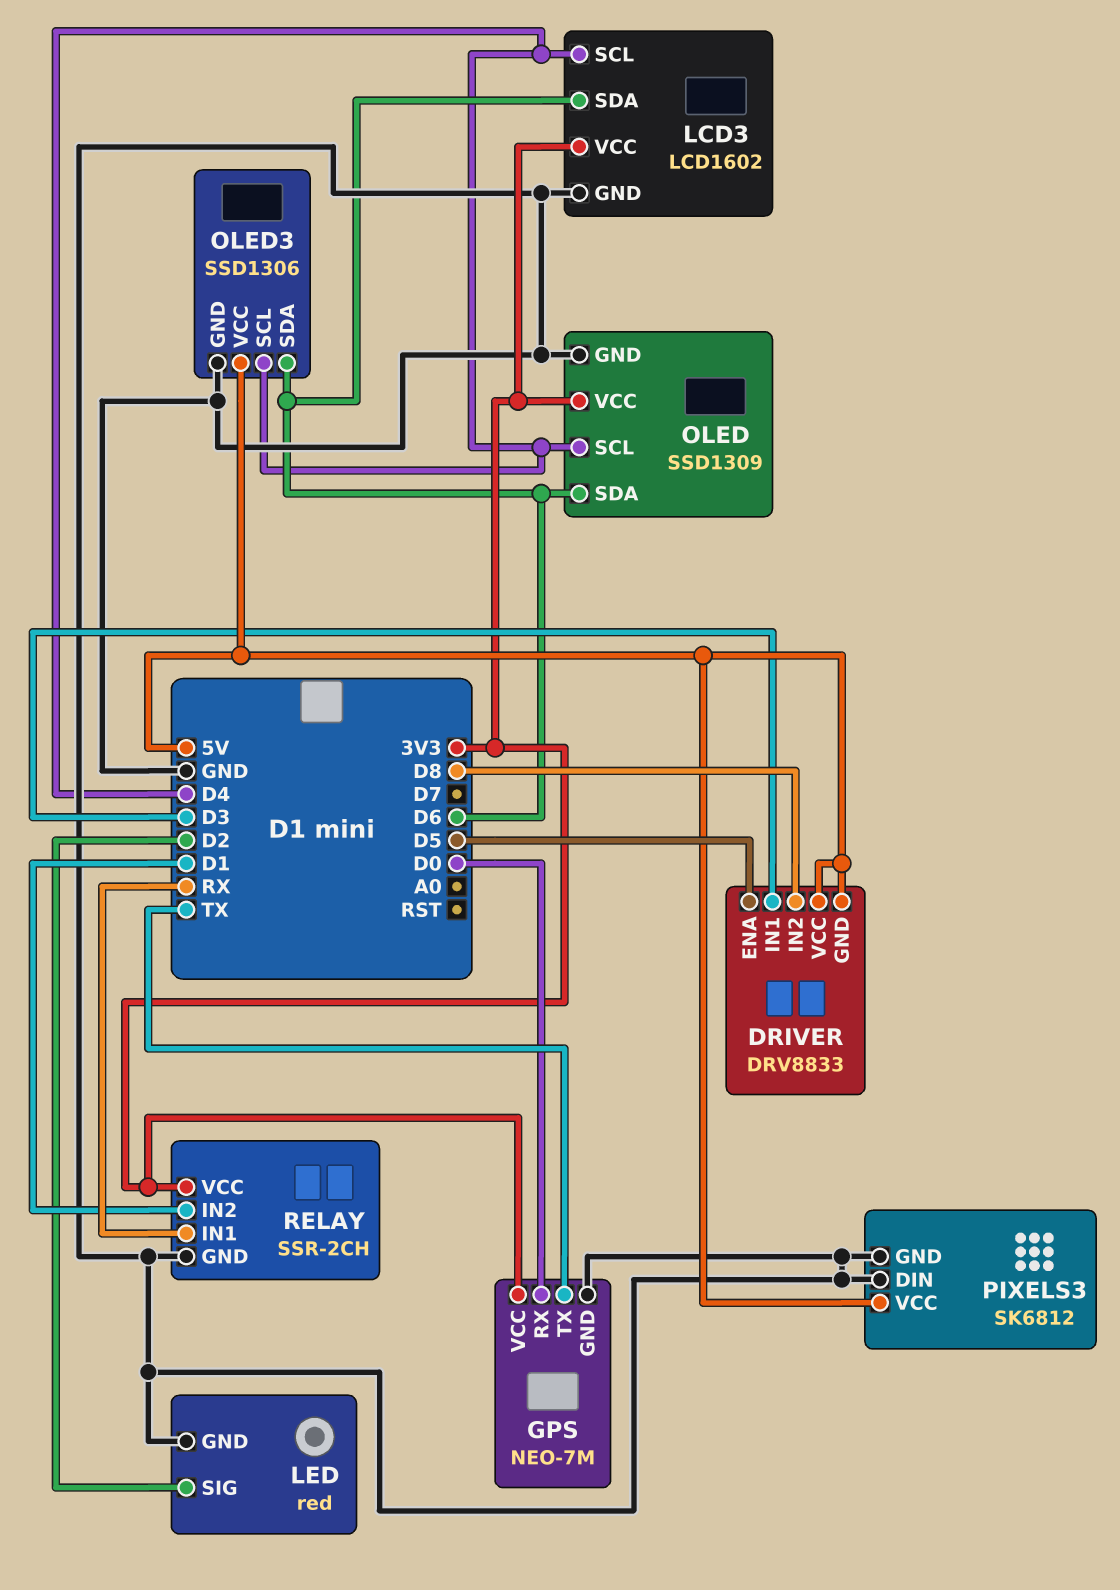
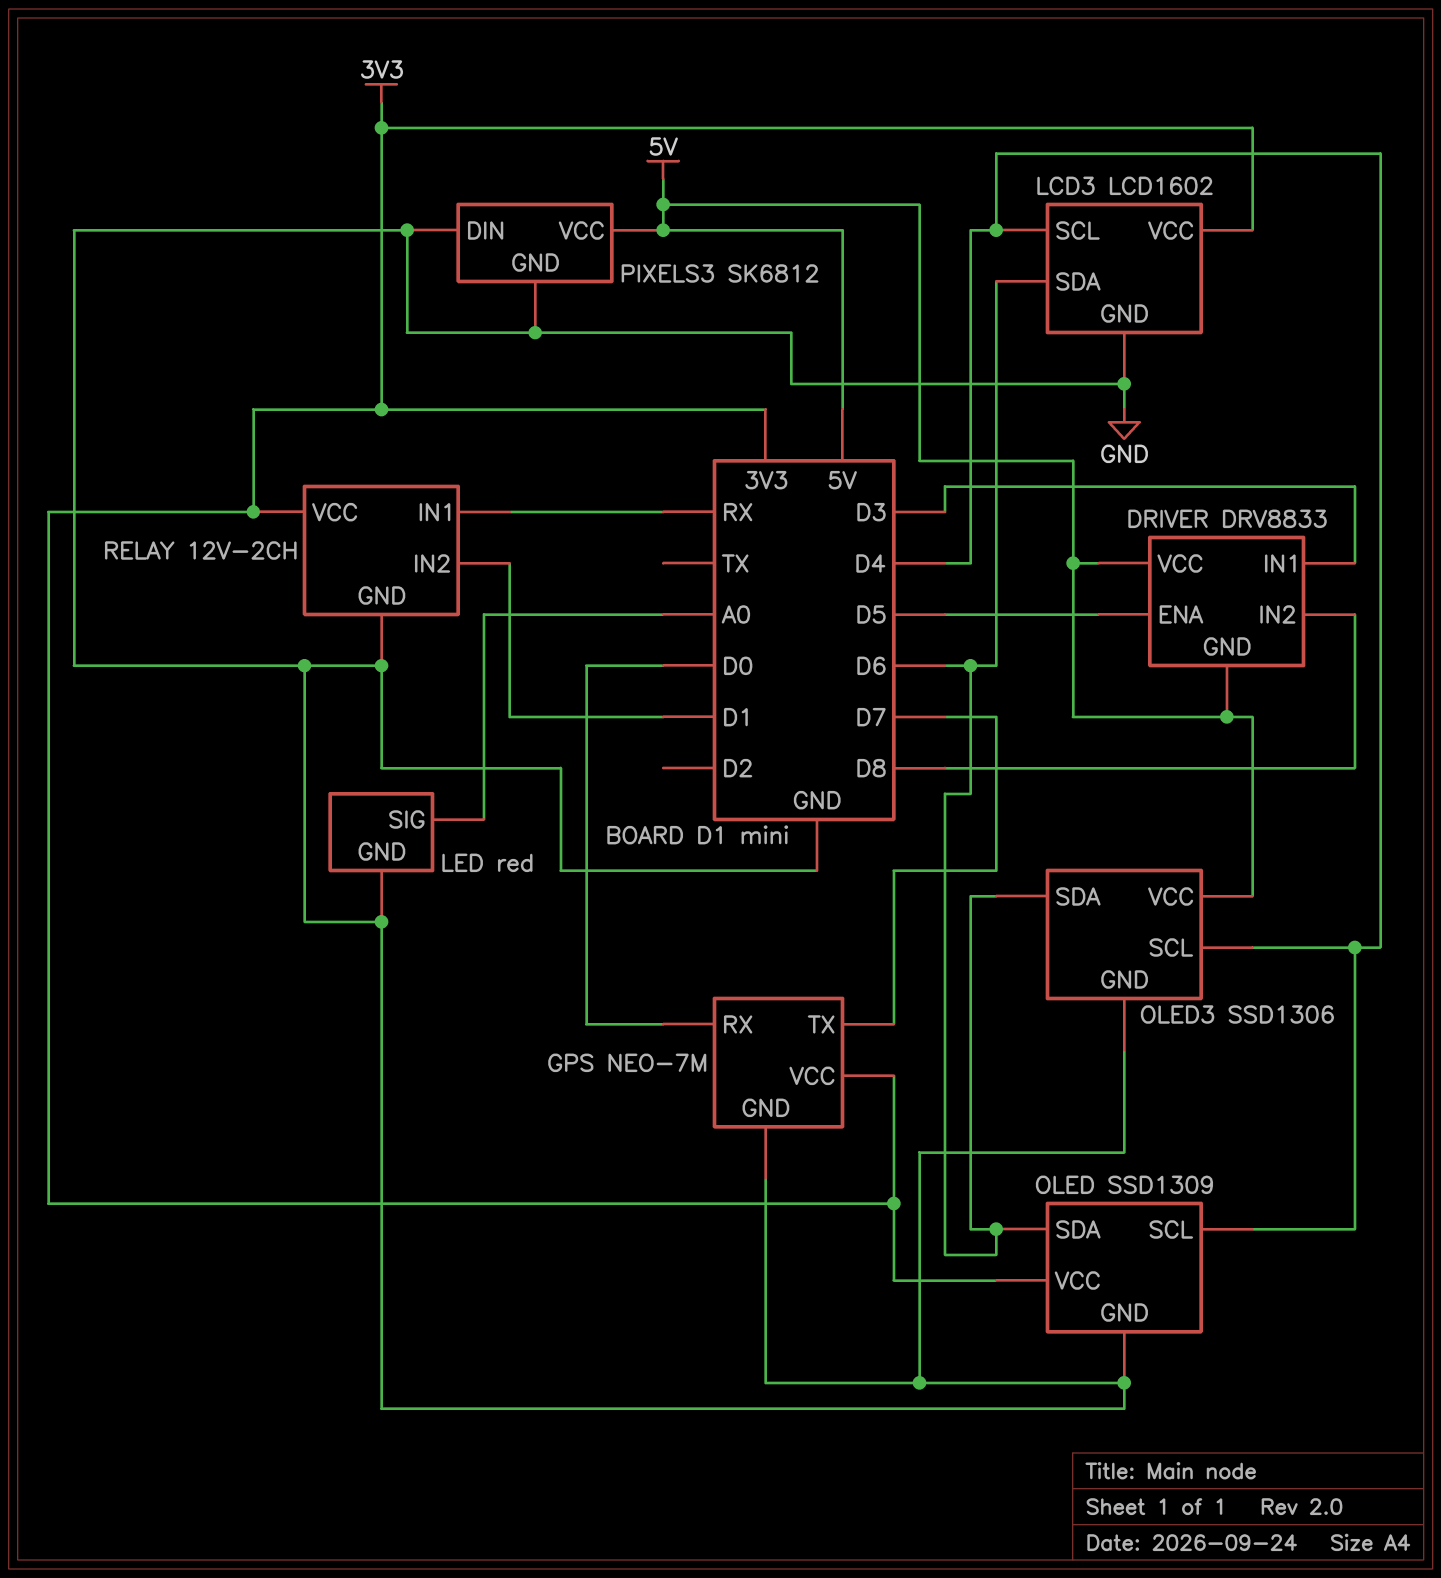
GPS pin TX: TX -> D7
LED pin SIG: D2 -> A0
RELAY: SSR-2CH -> 12V-2CH

